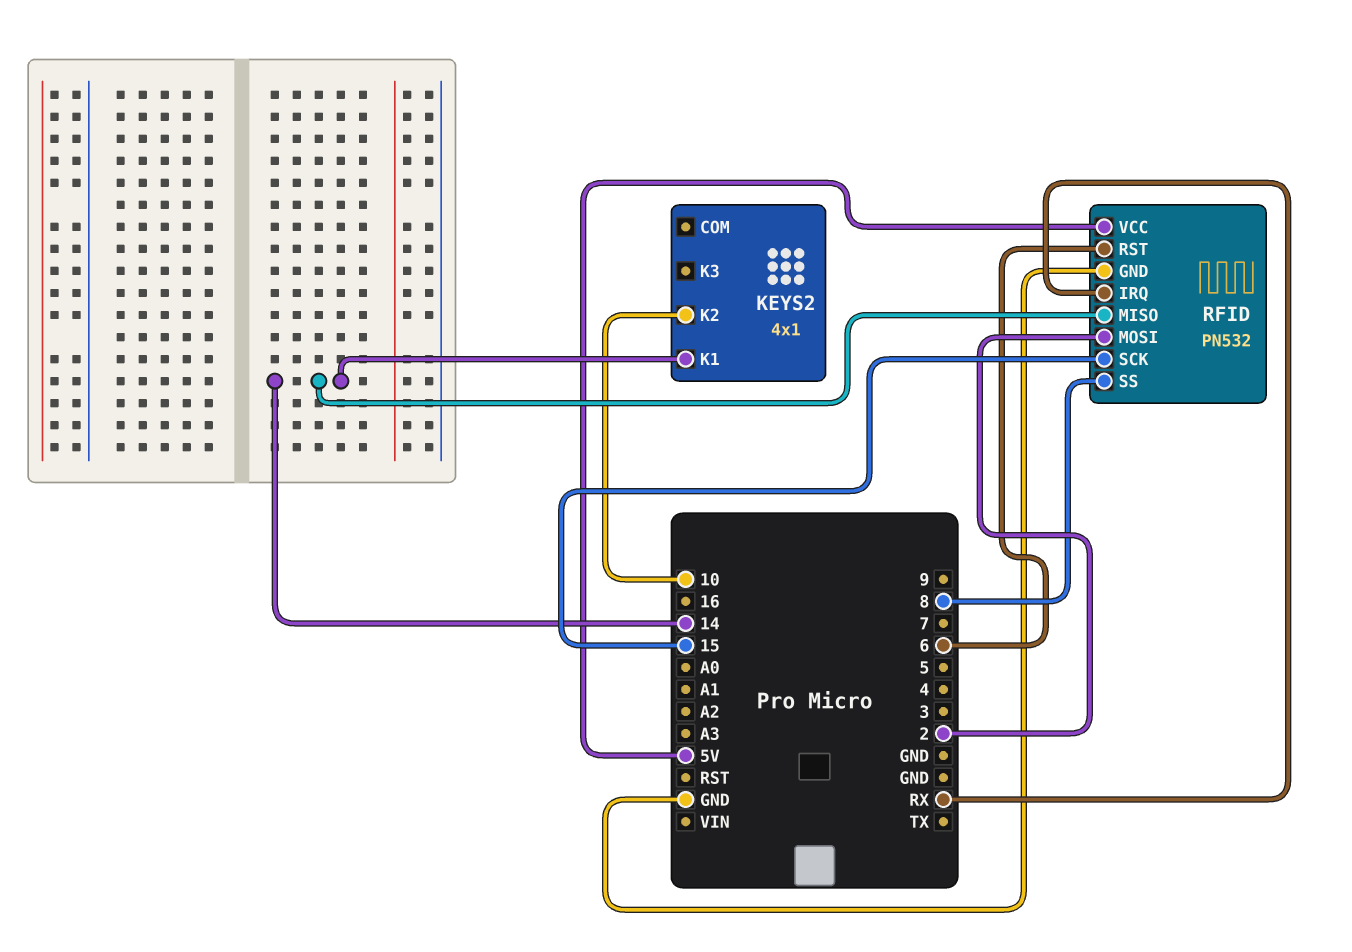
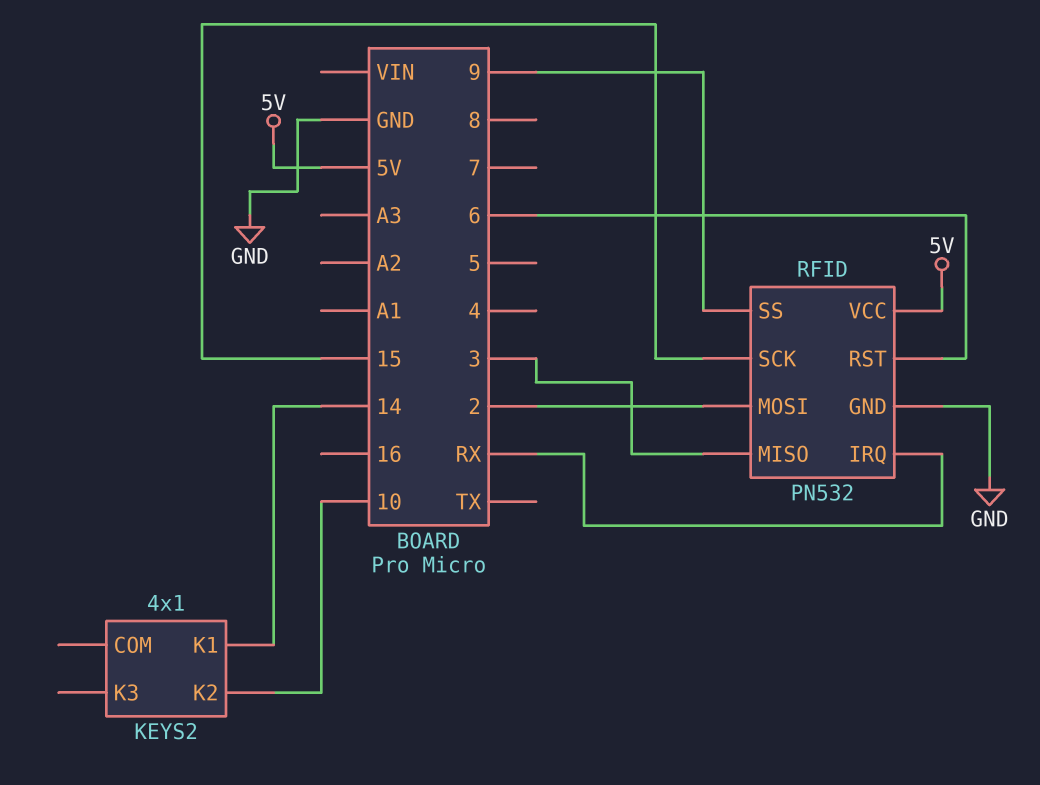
RFID pin MISO: 14 -> 3
RFID pin SS: 8 -> 9

